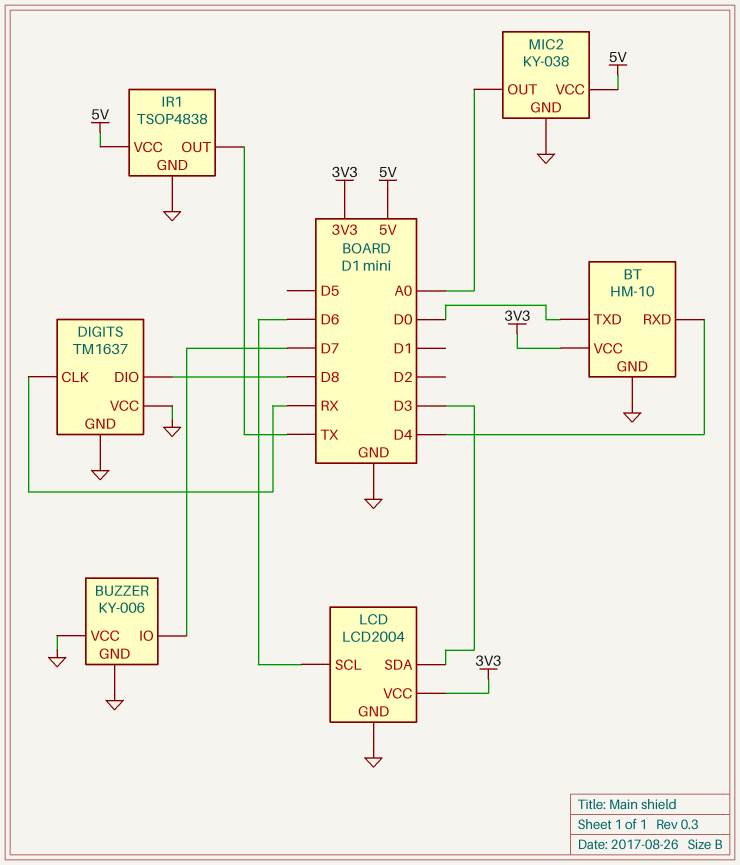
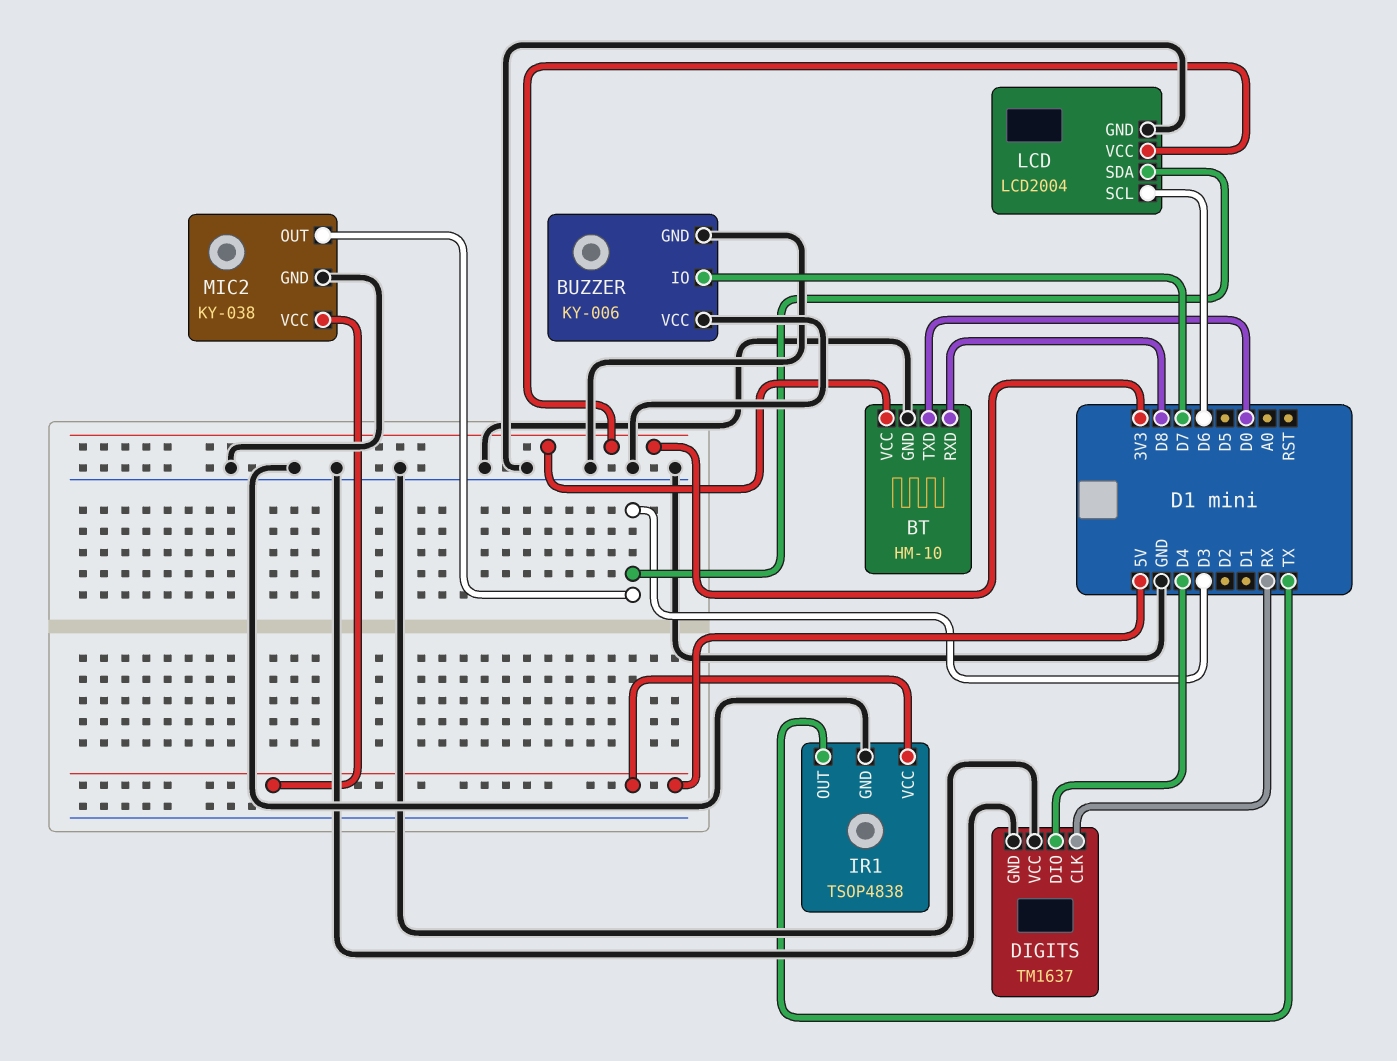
BT pin RXD: D4 -> D8
DIGITS pin DIO: D8 -> D4
MIC2 pin OUT: A0 -> D3

